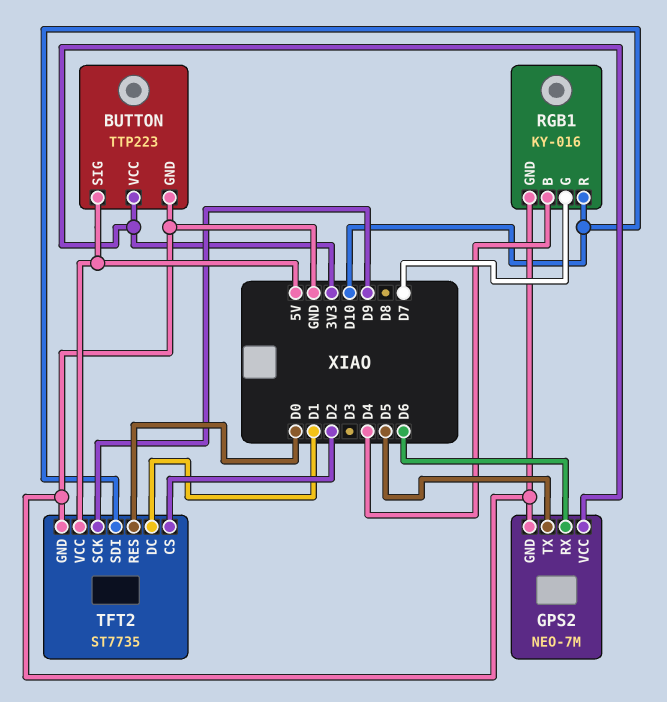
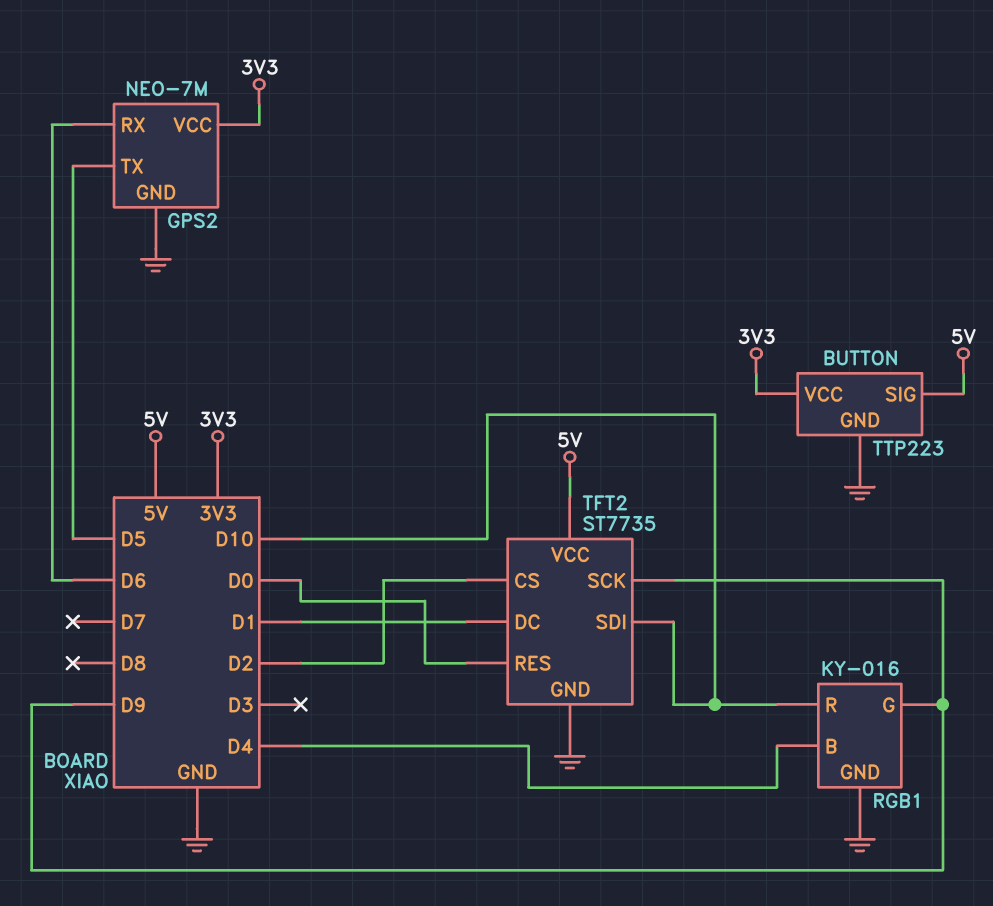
RGB1 pin G: D7 -> D9

